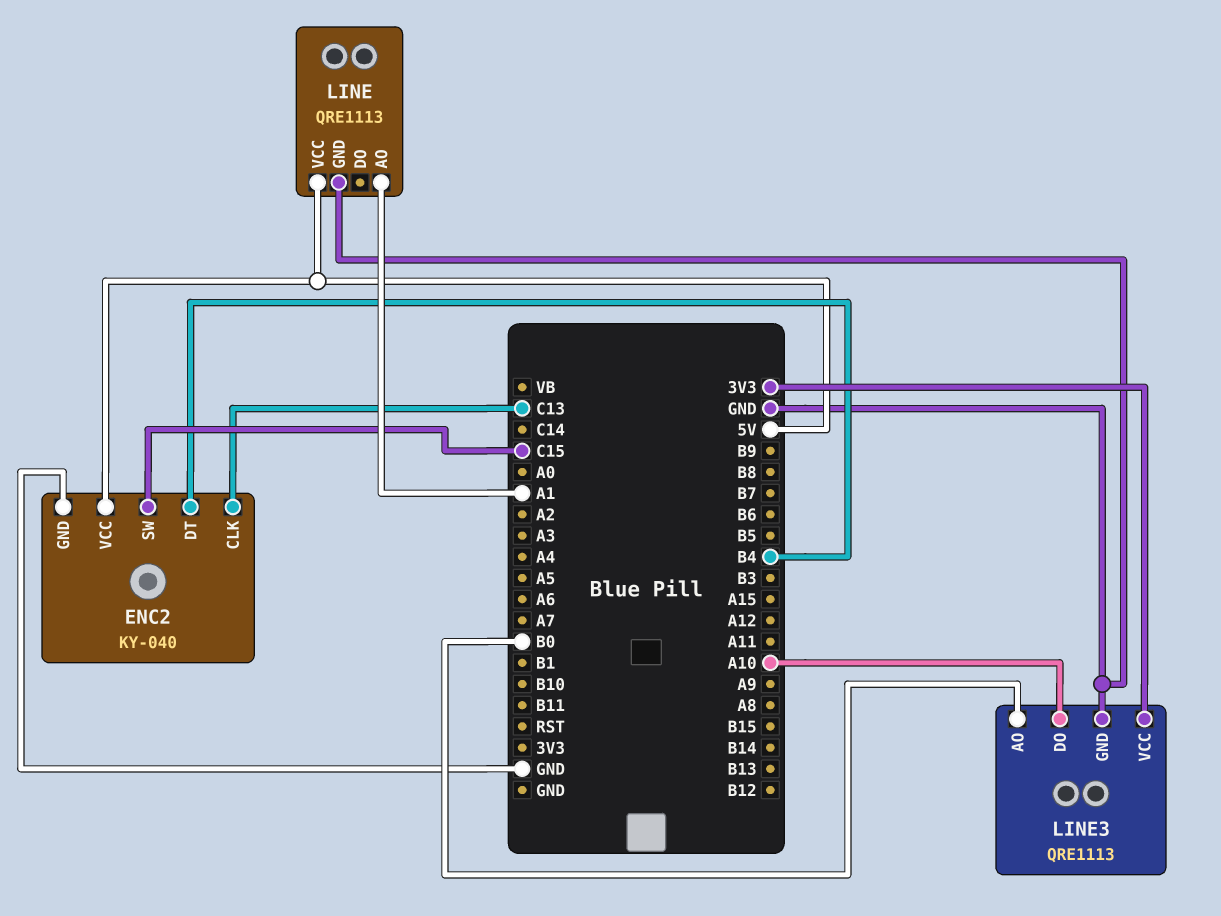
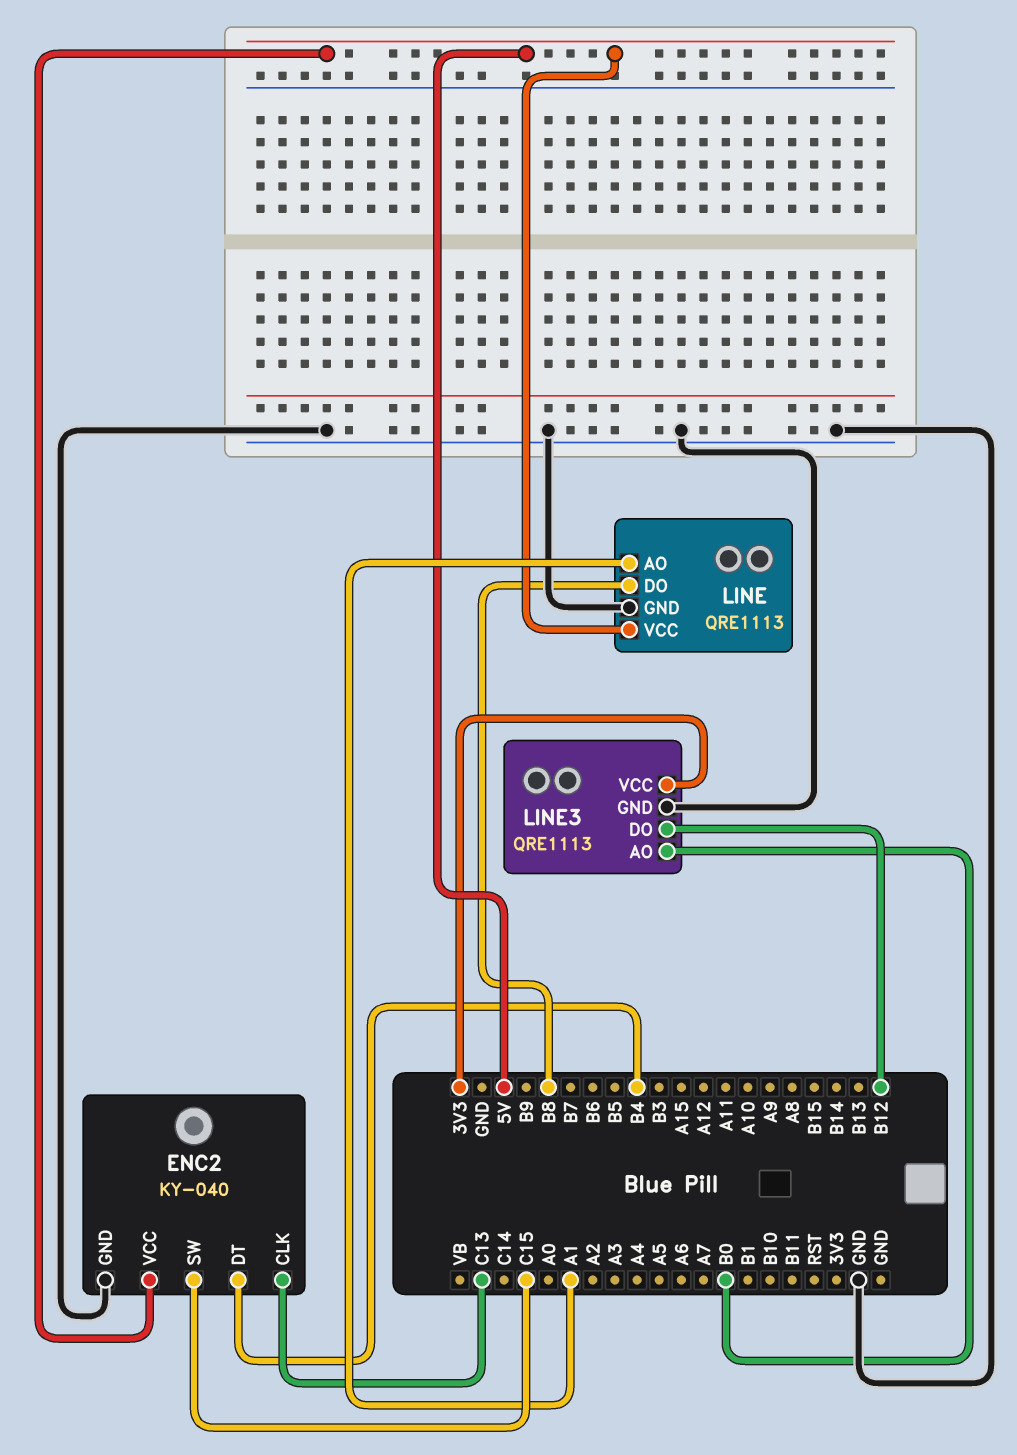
LINE pin DO: none -> B8
LINE3 pin DO: A10 -> B12

